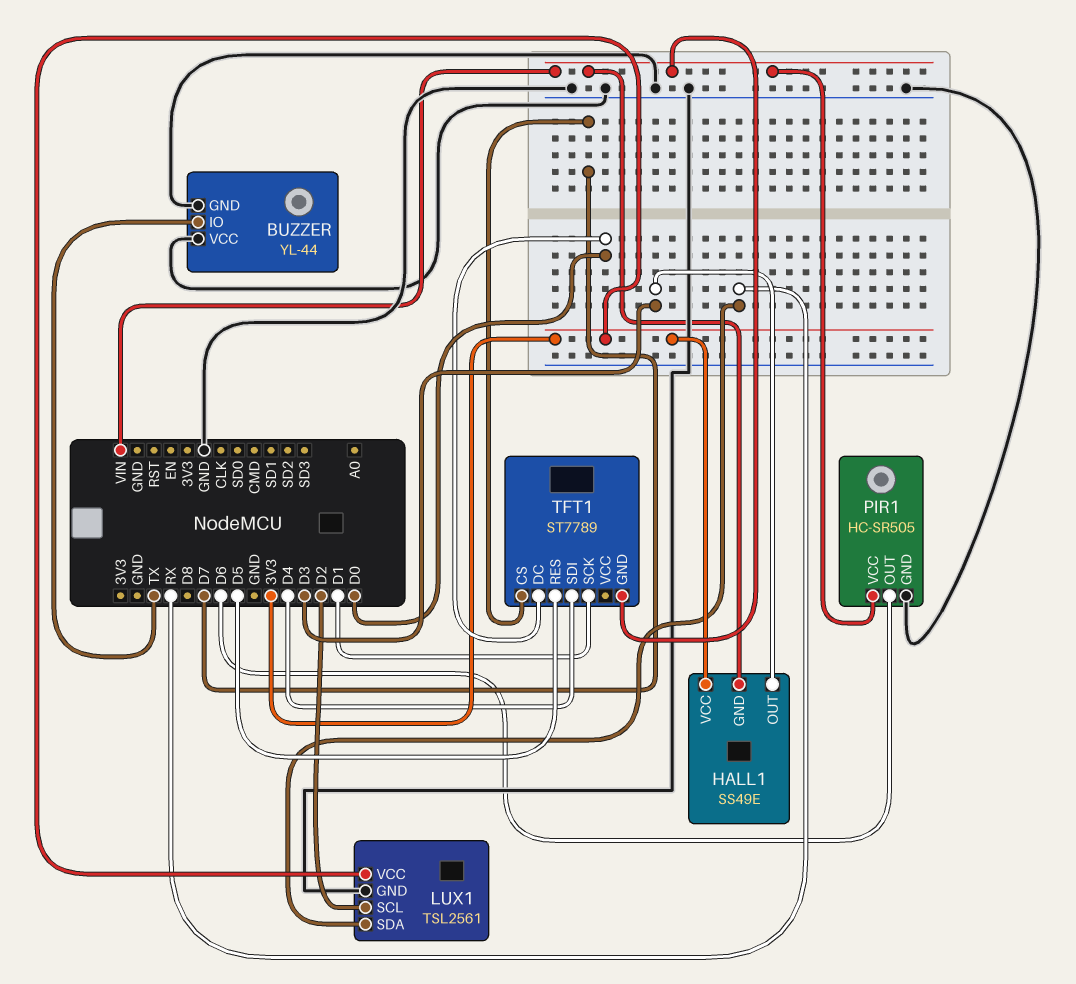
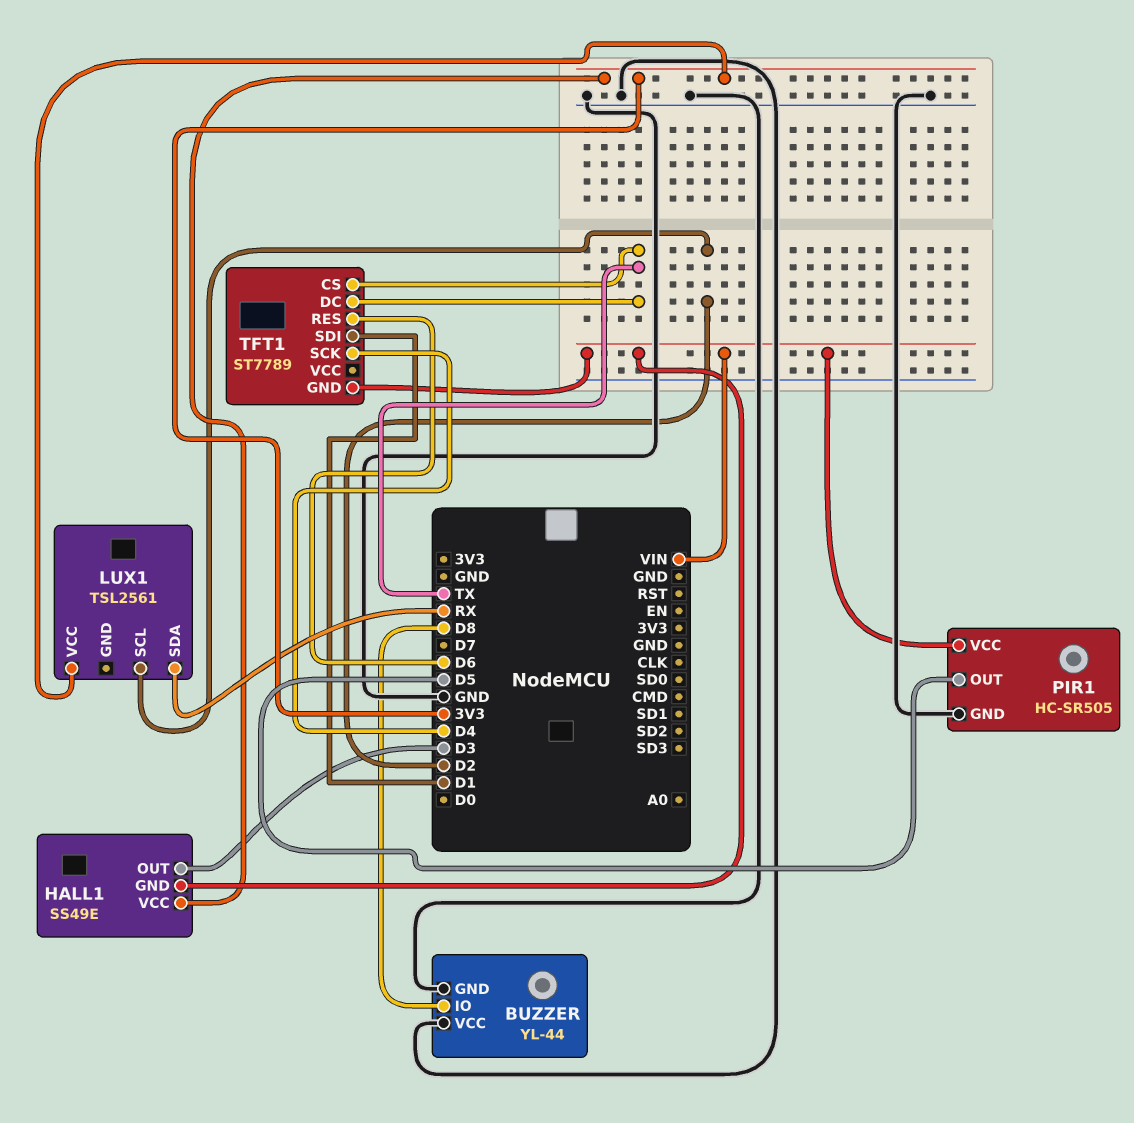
BUZZER pin IO: TX -> D8
LUX1 pin GND: GND -> none
PIR1 pin OUT: D6 -> D5
TFT1 pin CS: D7 -> TX
TFT1 pin DC: D0 -> TX
TFT1 pin RES: D5 -> D6
TFT1 pin SCK: D1 -> D4
TFT1 pin SDI: D4 -> D1

